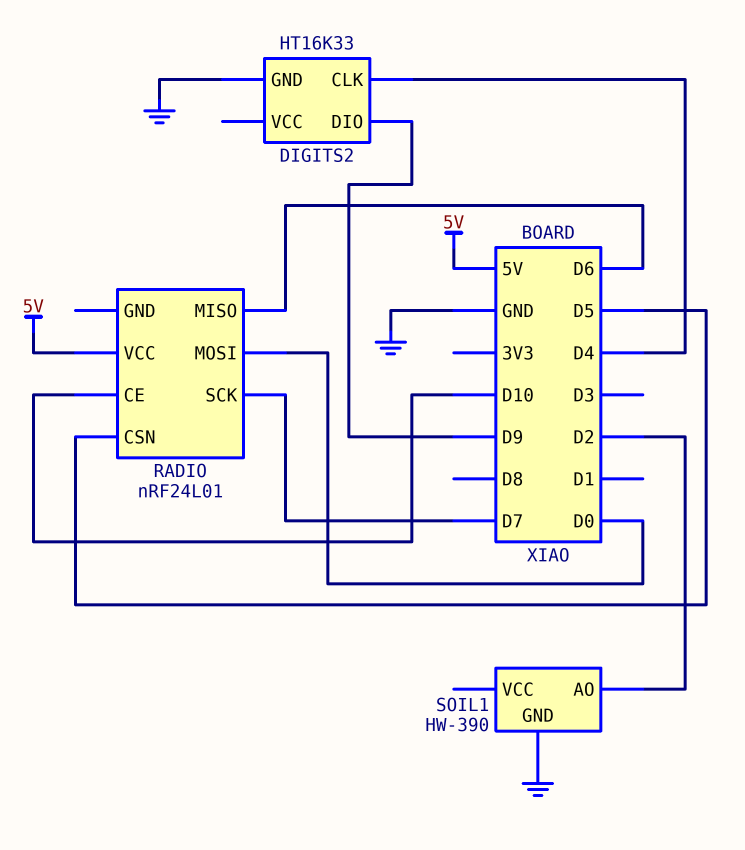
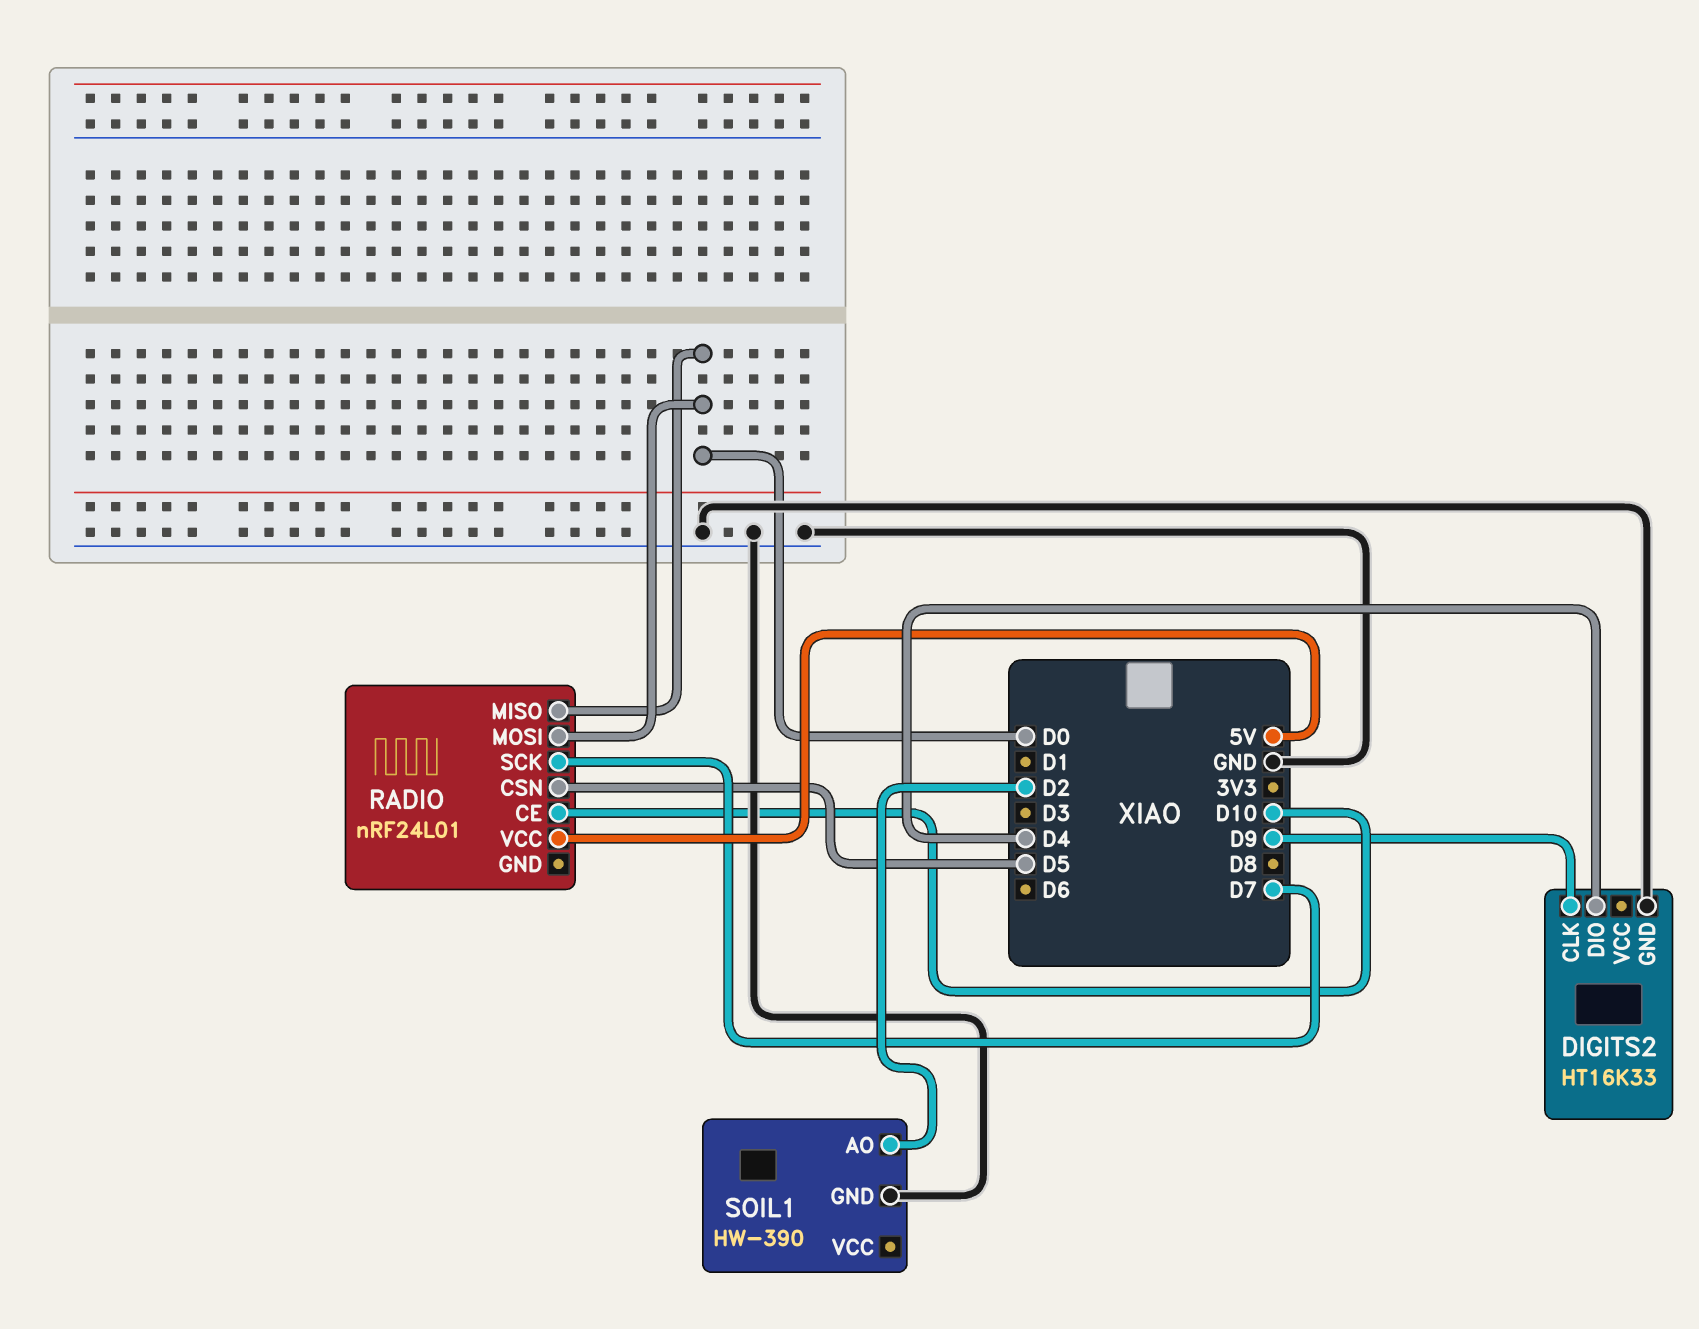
DIGITS2 pin CLK: D4 -> D9
DIGITS2 pin DIO: D9 -> D4
RADIO pin MISO: D6 -> D0

